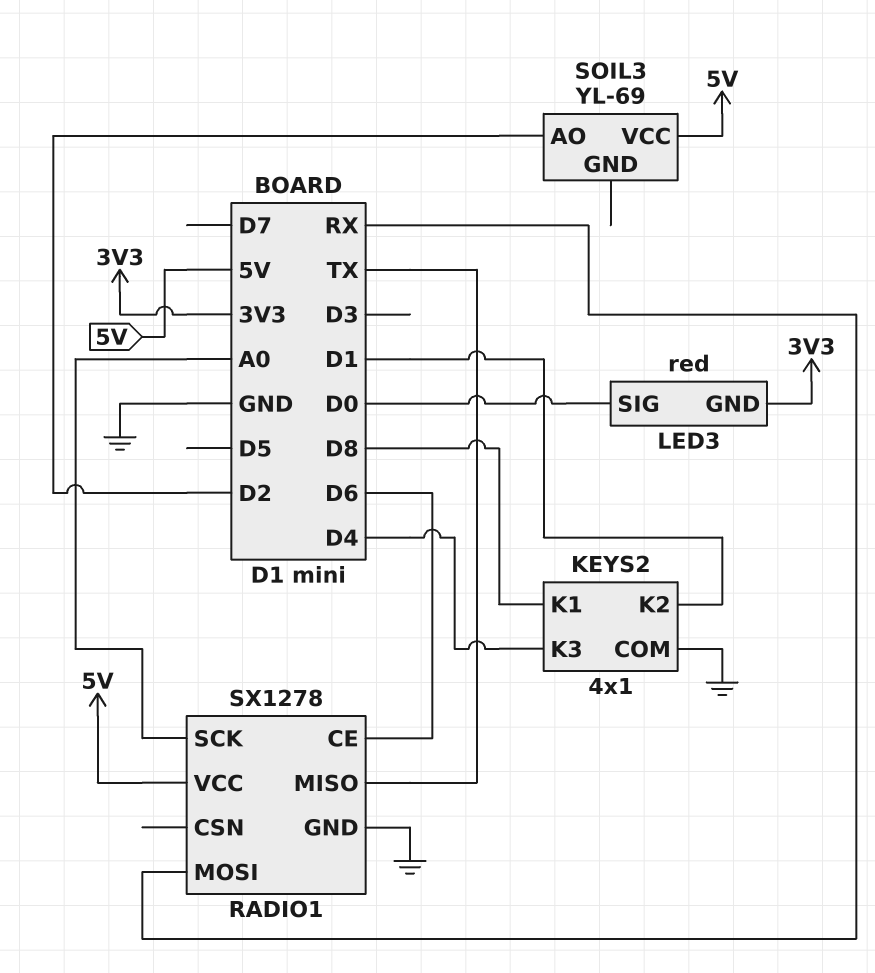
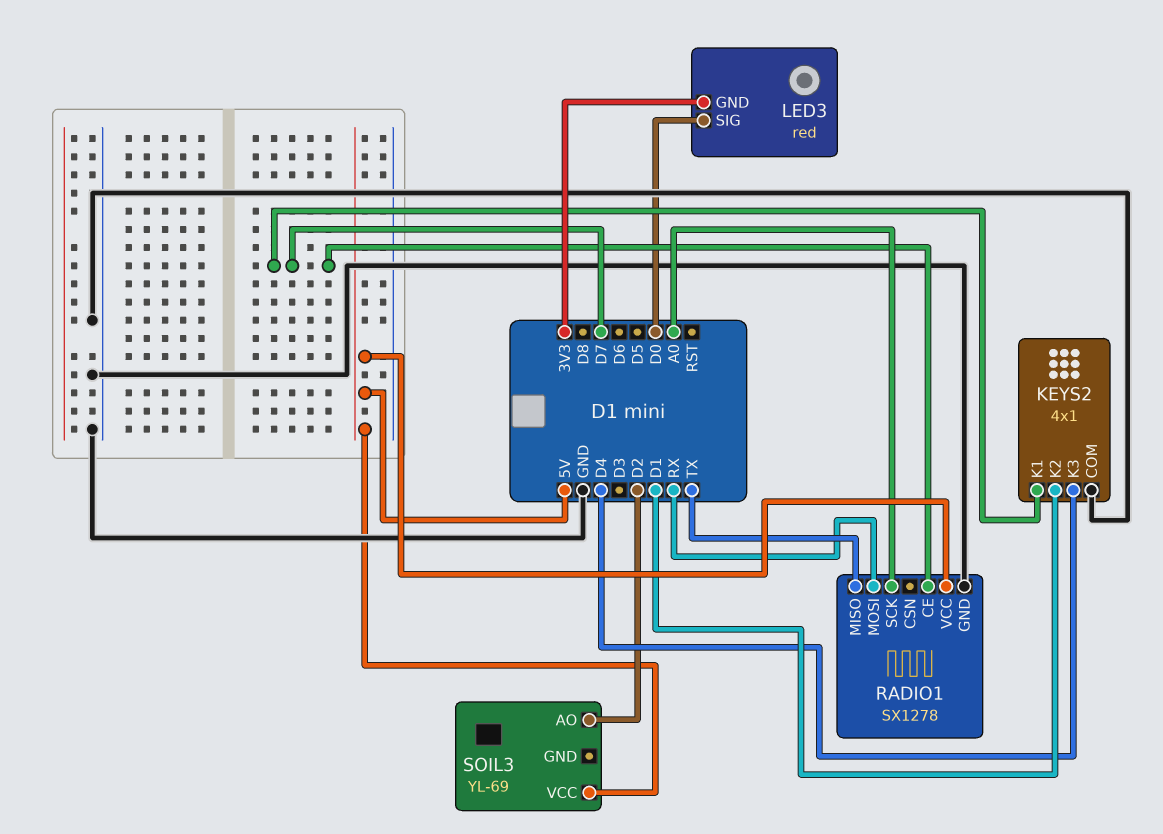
KEYS2 pin K1: D8 -> D7
RADIO1 pin CE: D6 -> D7

